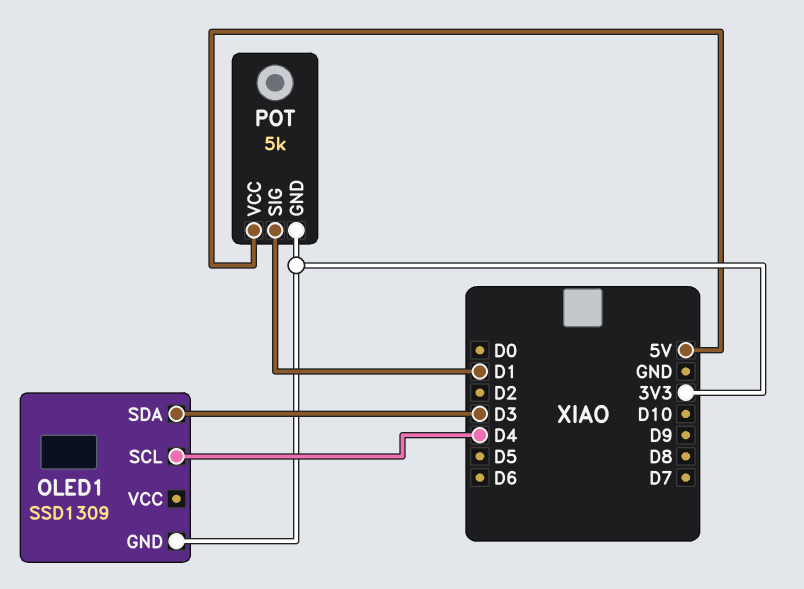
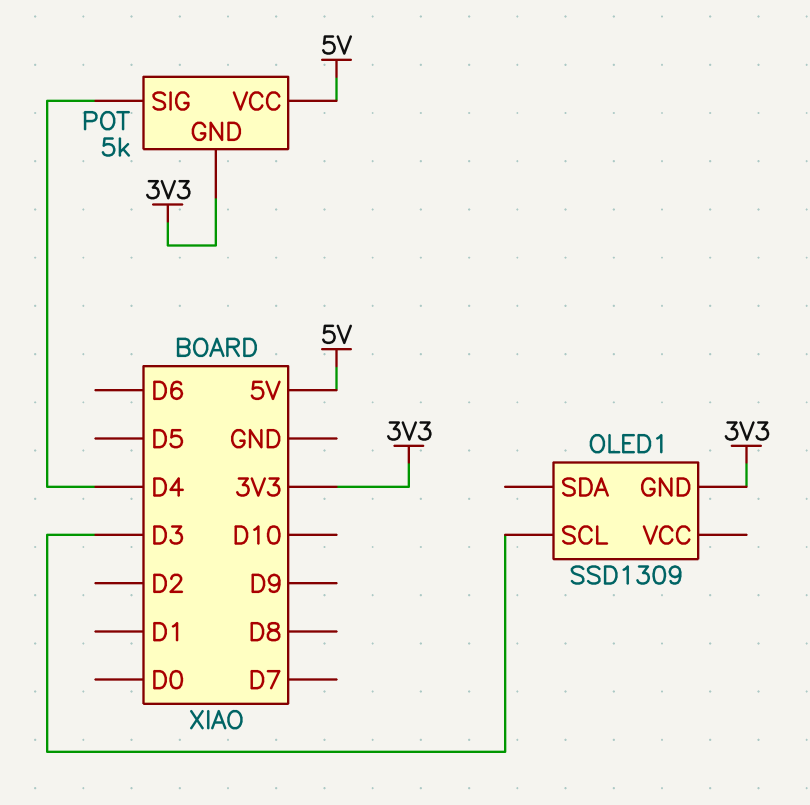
OLED1 pin SCL: D4 -> D3
OLED1 pin SDA: D3 -> none
POT pin SIG: D1 -> D4

